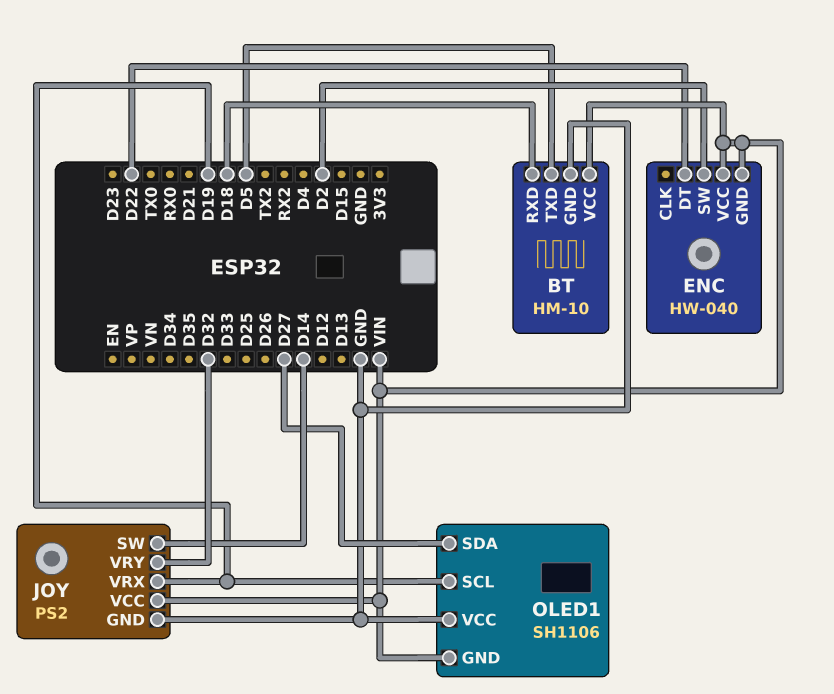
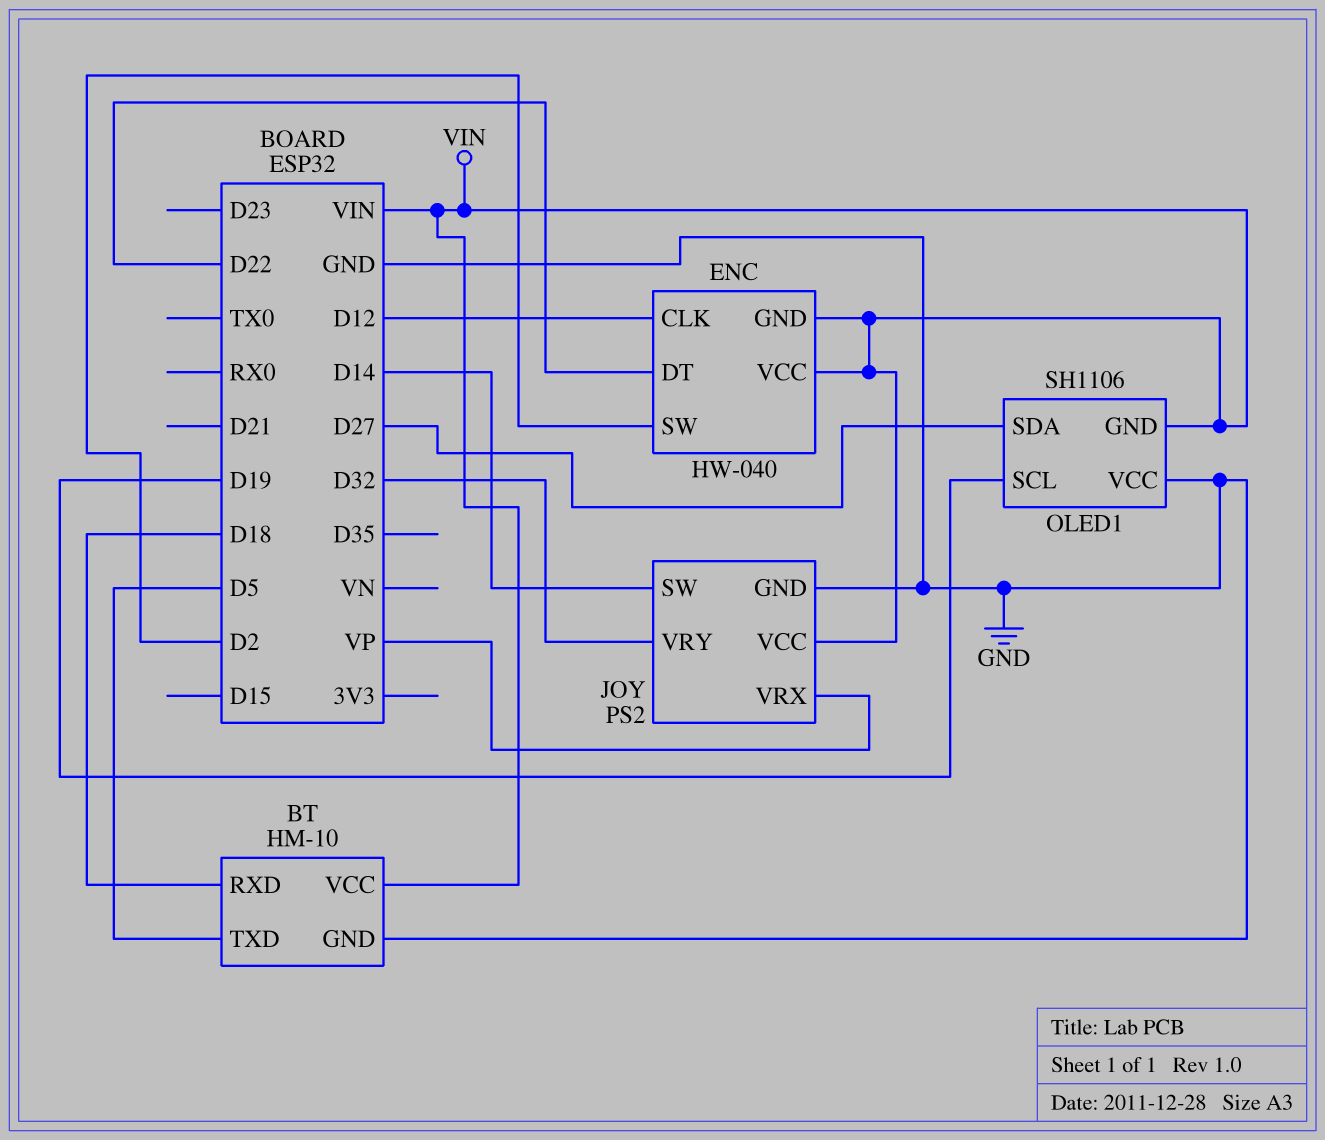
ENC pin CLK: none -> D12
JOY pin VRX: D19 -> VP

